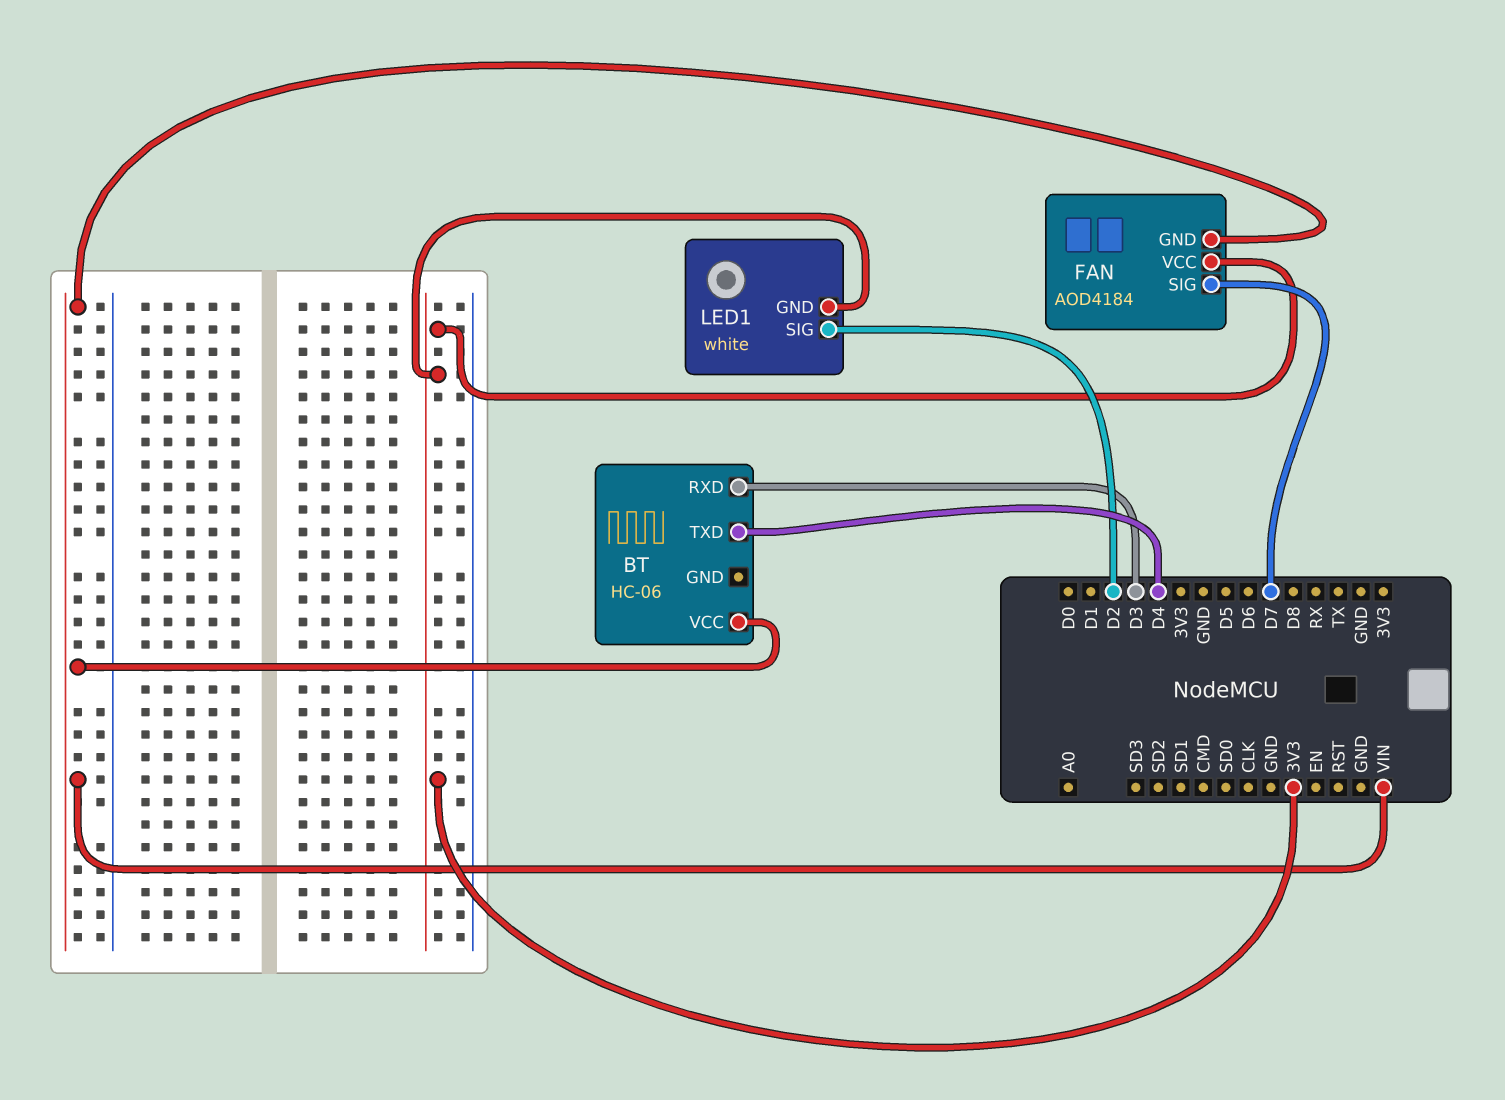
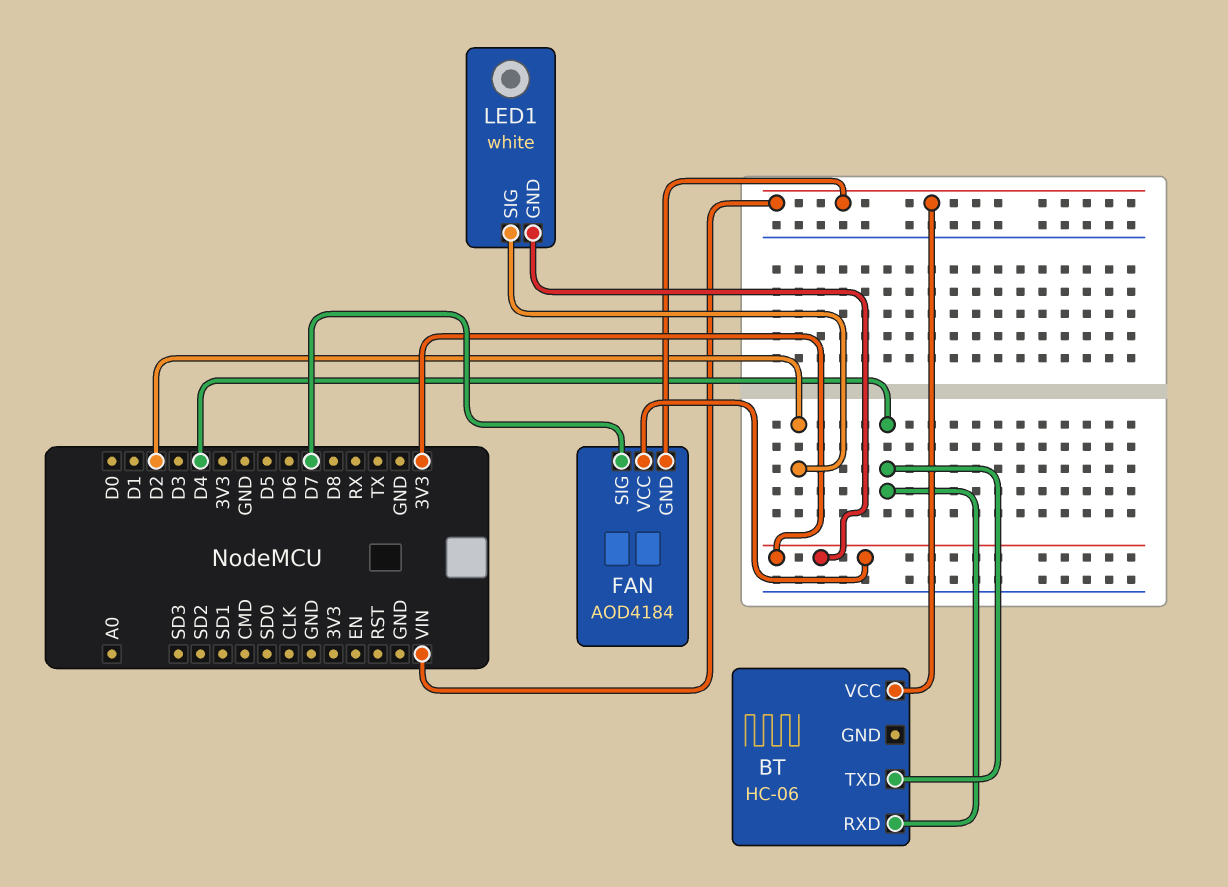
BT pin RXD: D3 -> D4

